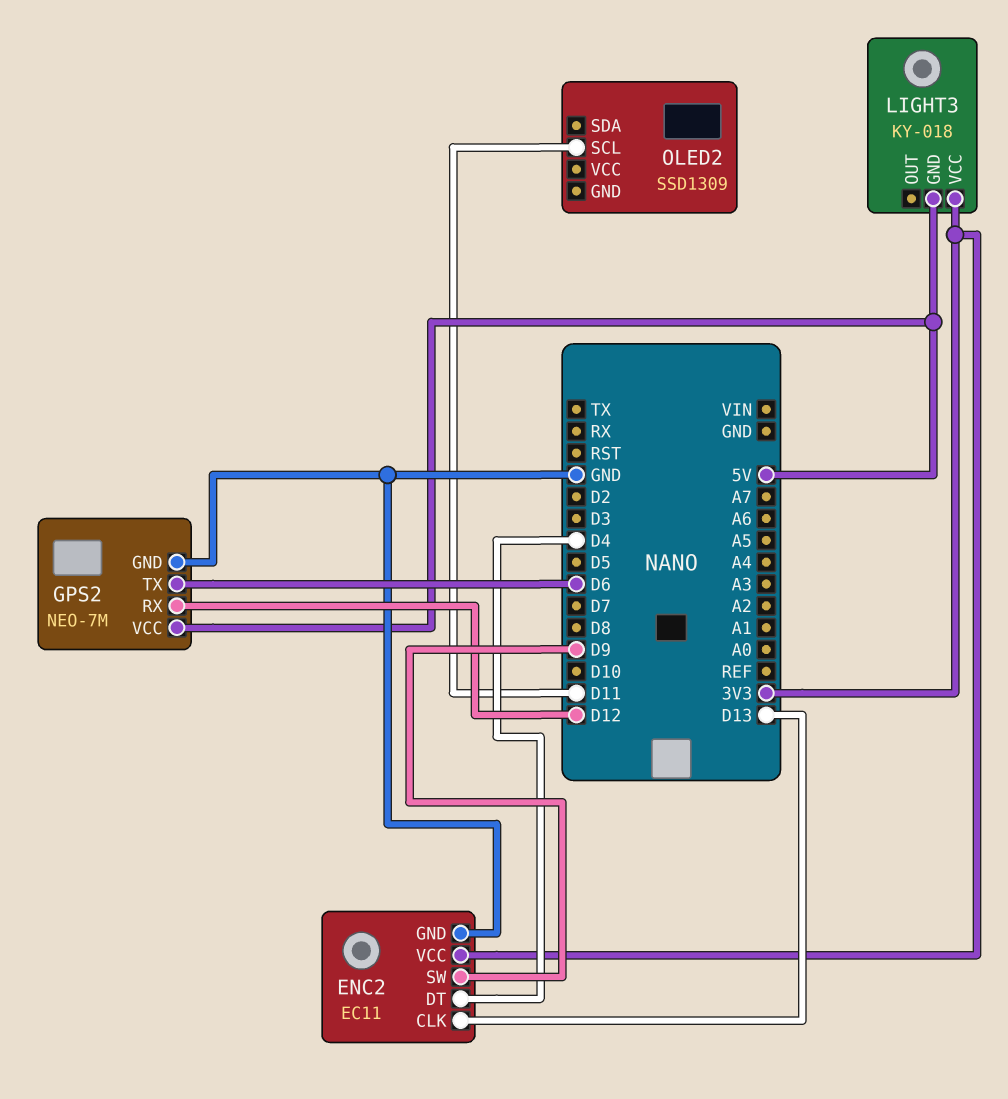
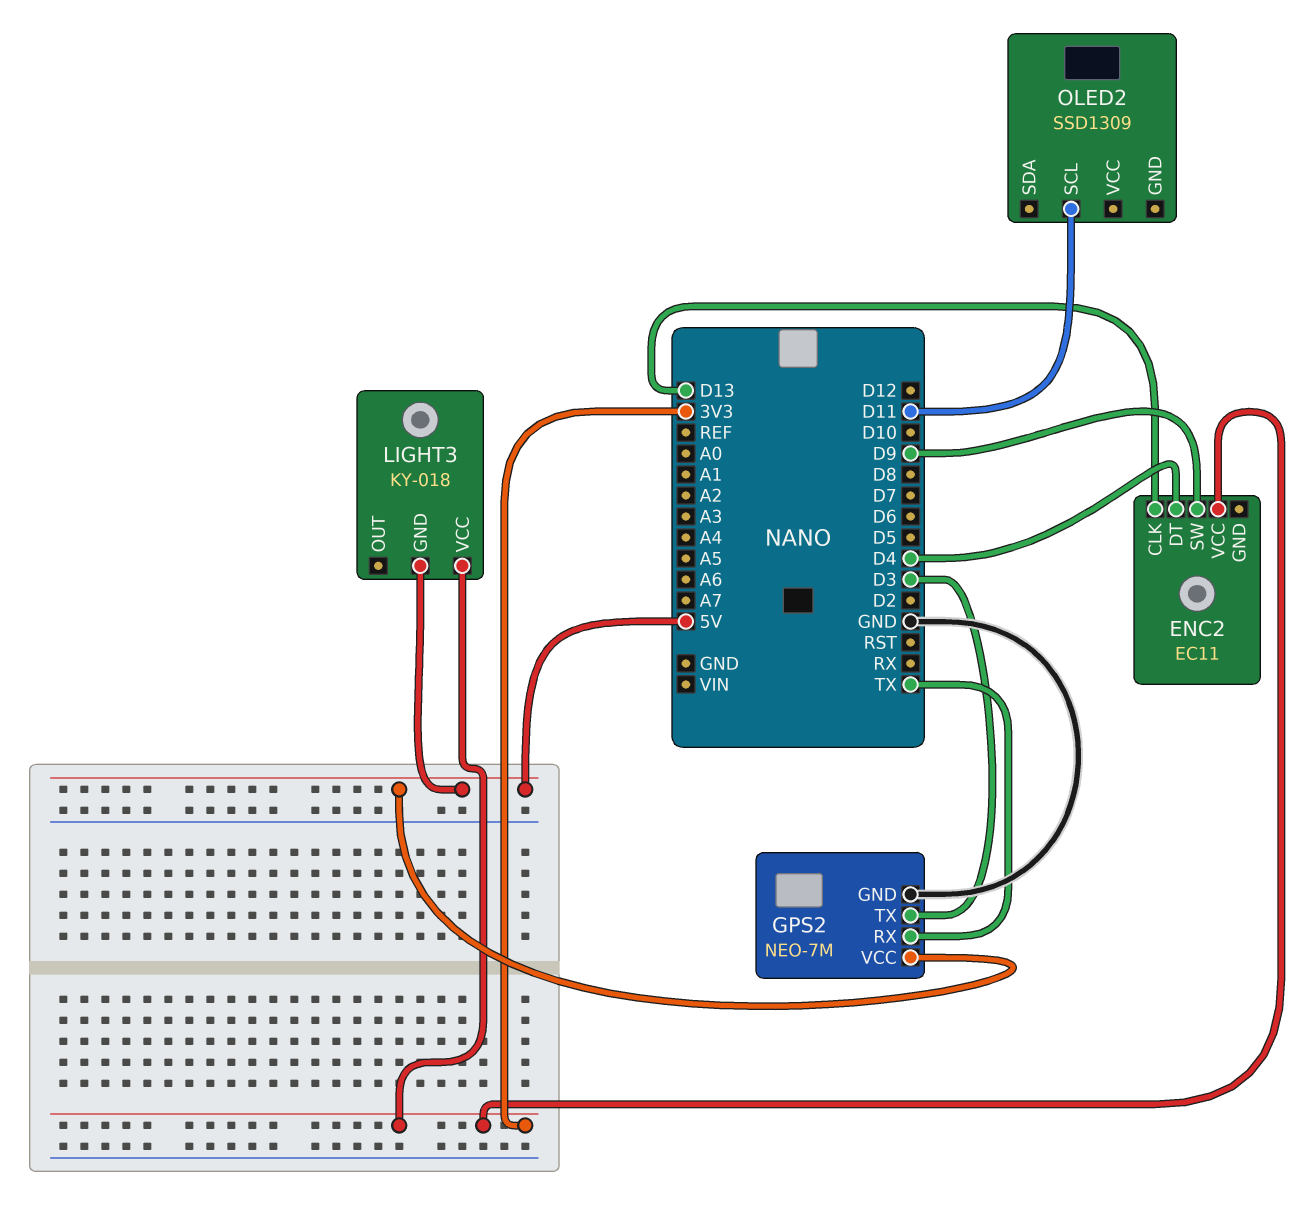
ENC2 pin GND: GND -> none
GPS2 pin RX: D12 -> TX
GPS2 pin TX: D6 -> D3

